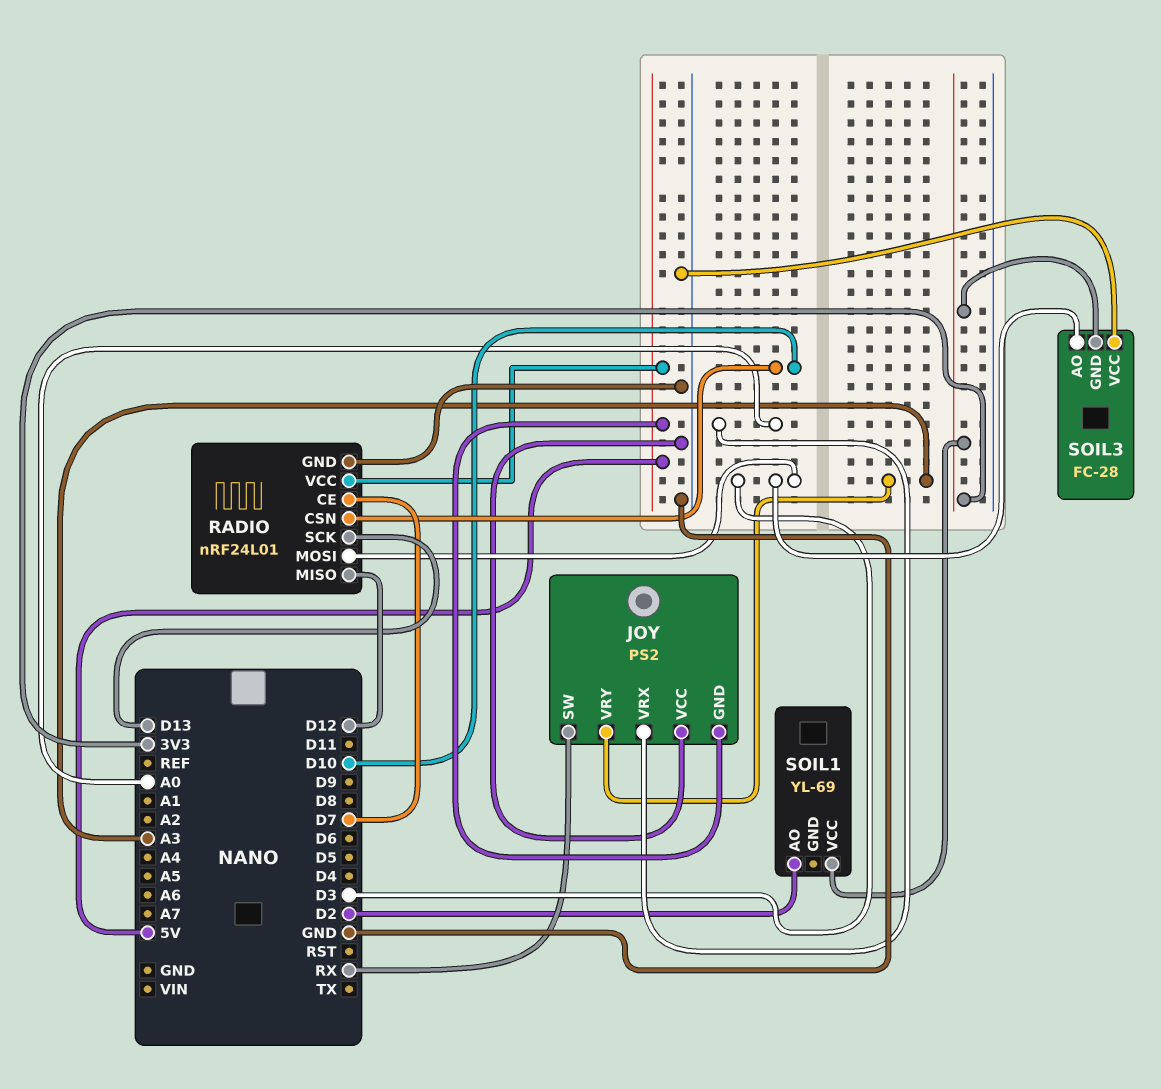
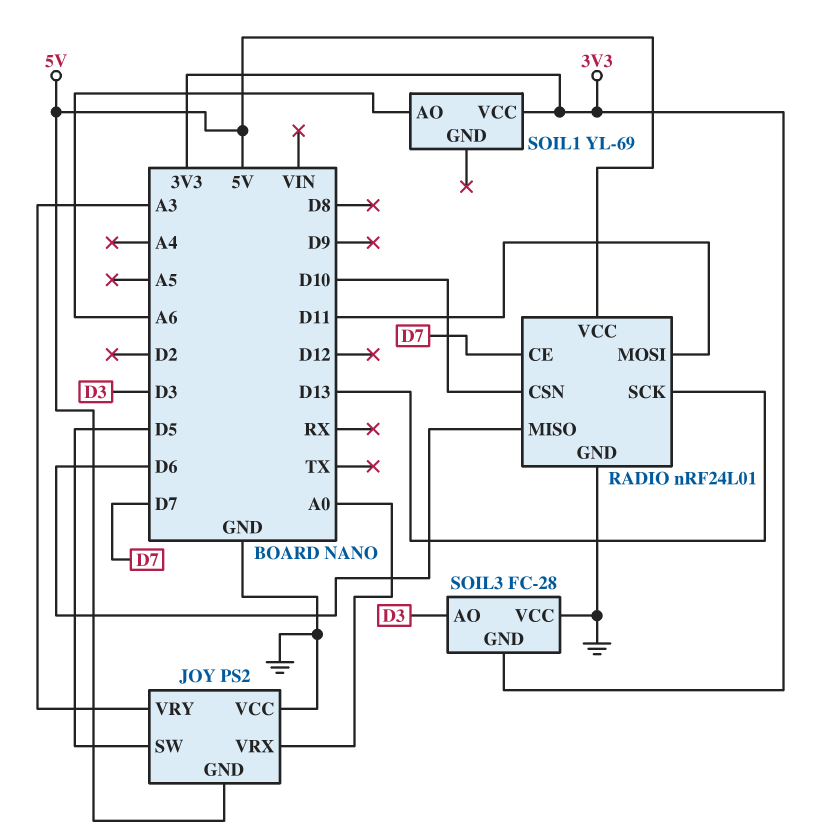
JOY pin SW: RX -> D5
RADIO pin MISO: D12 -> D6
RADIO pin MOSI: D3 -> D11
SOIL1 pin AO: D2 -> A6

